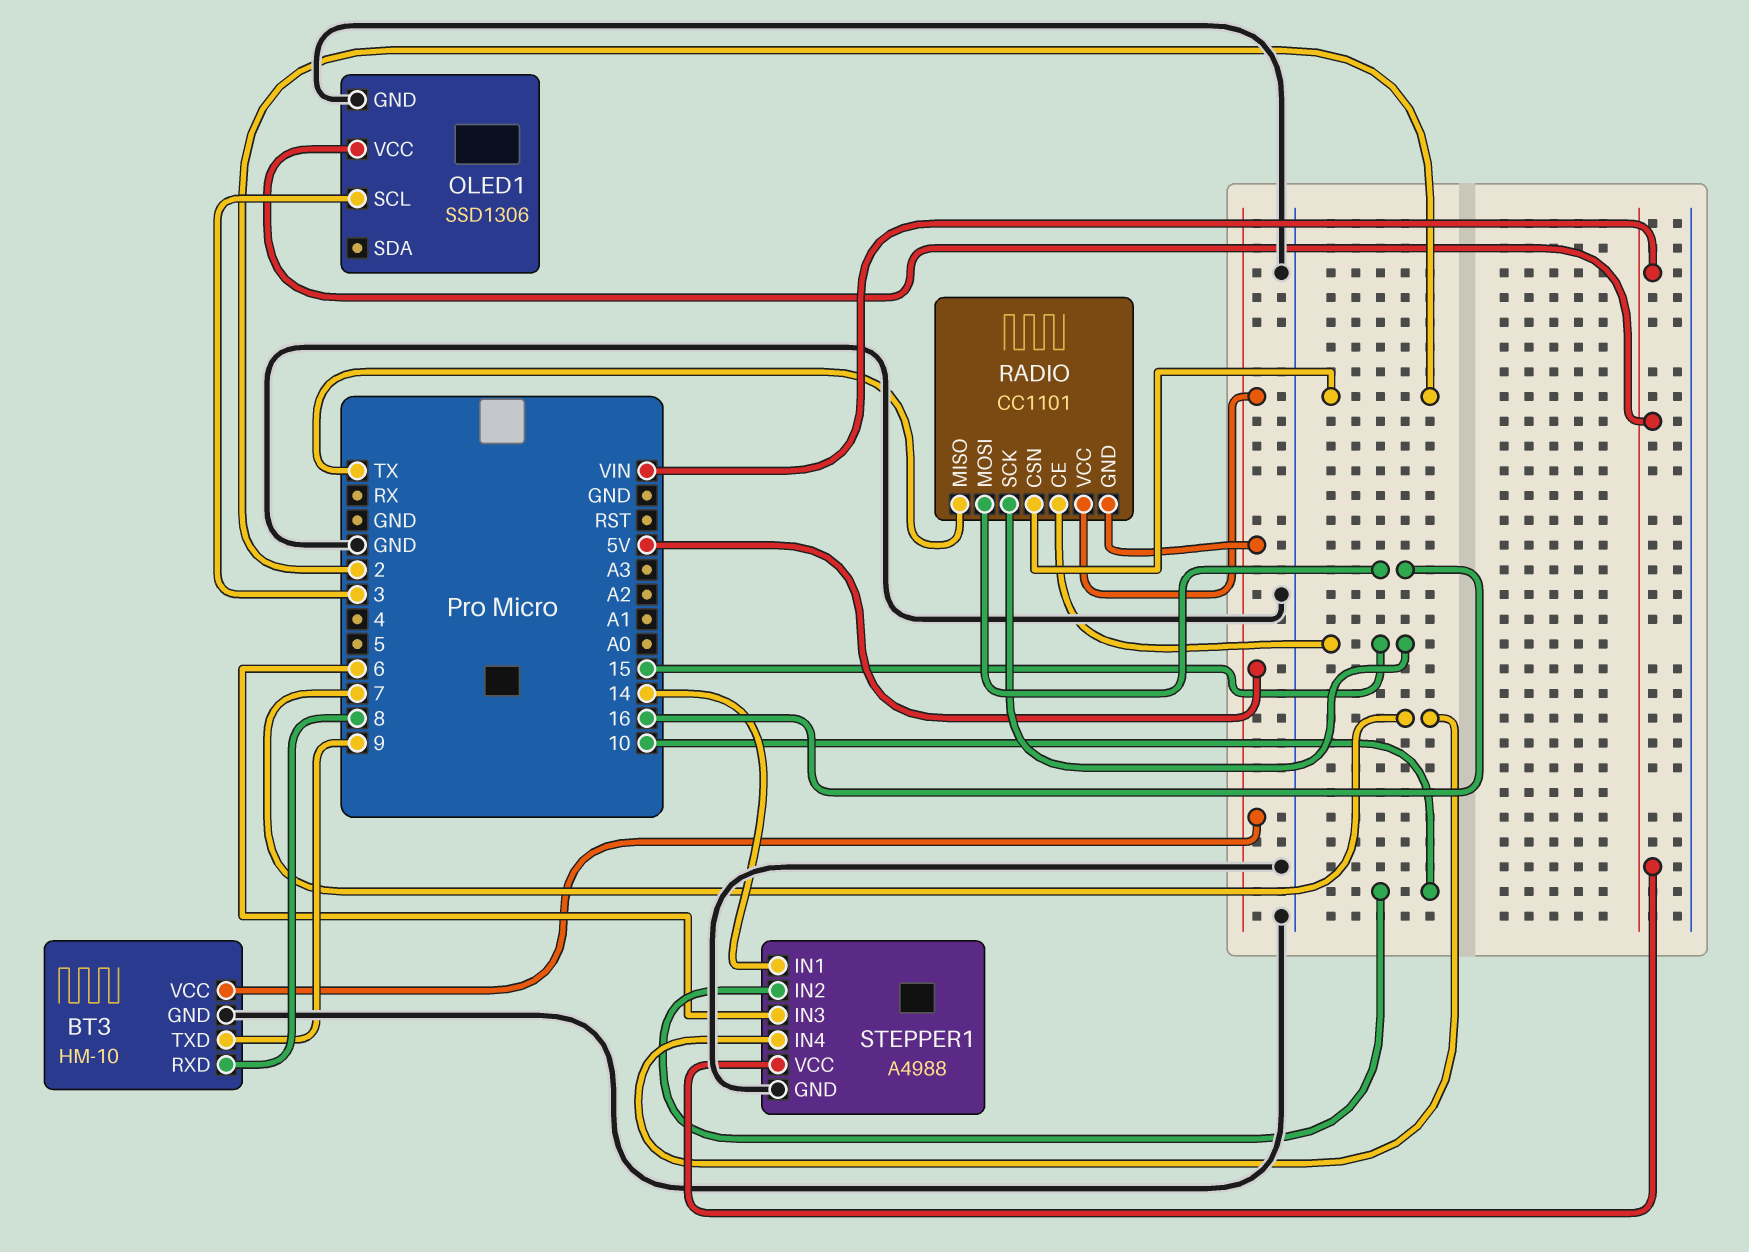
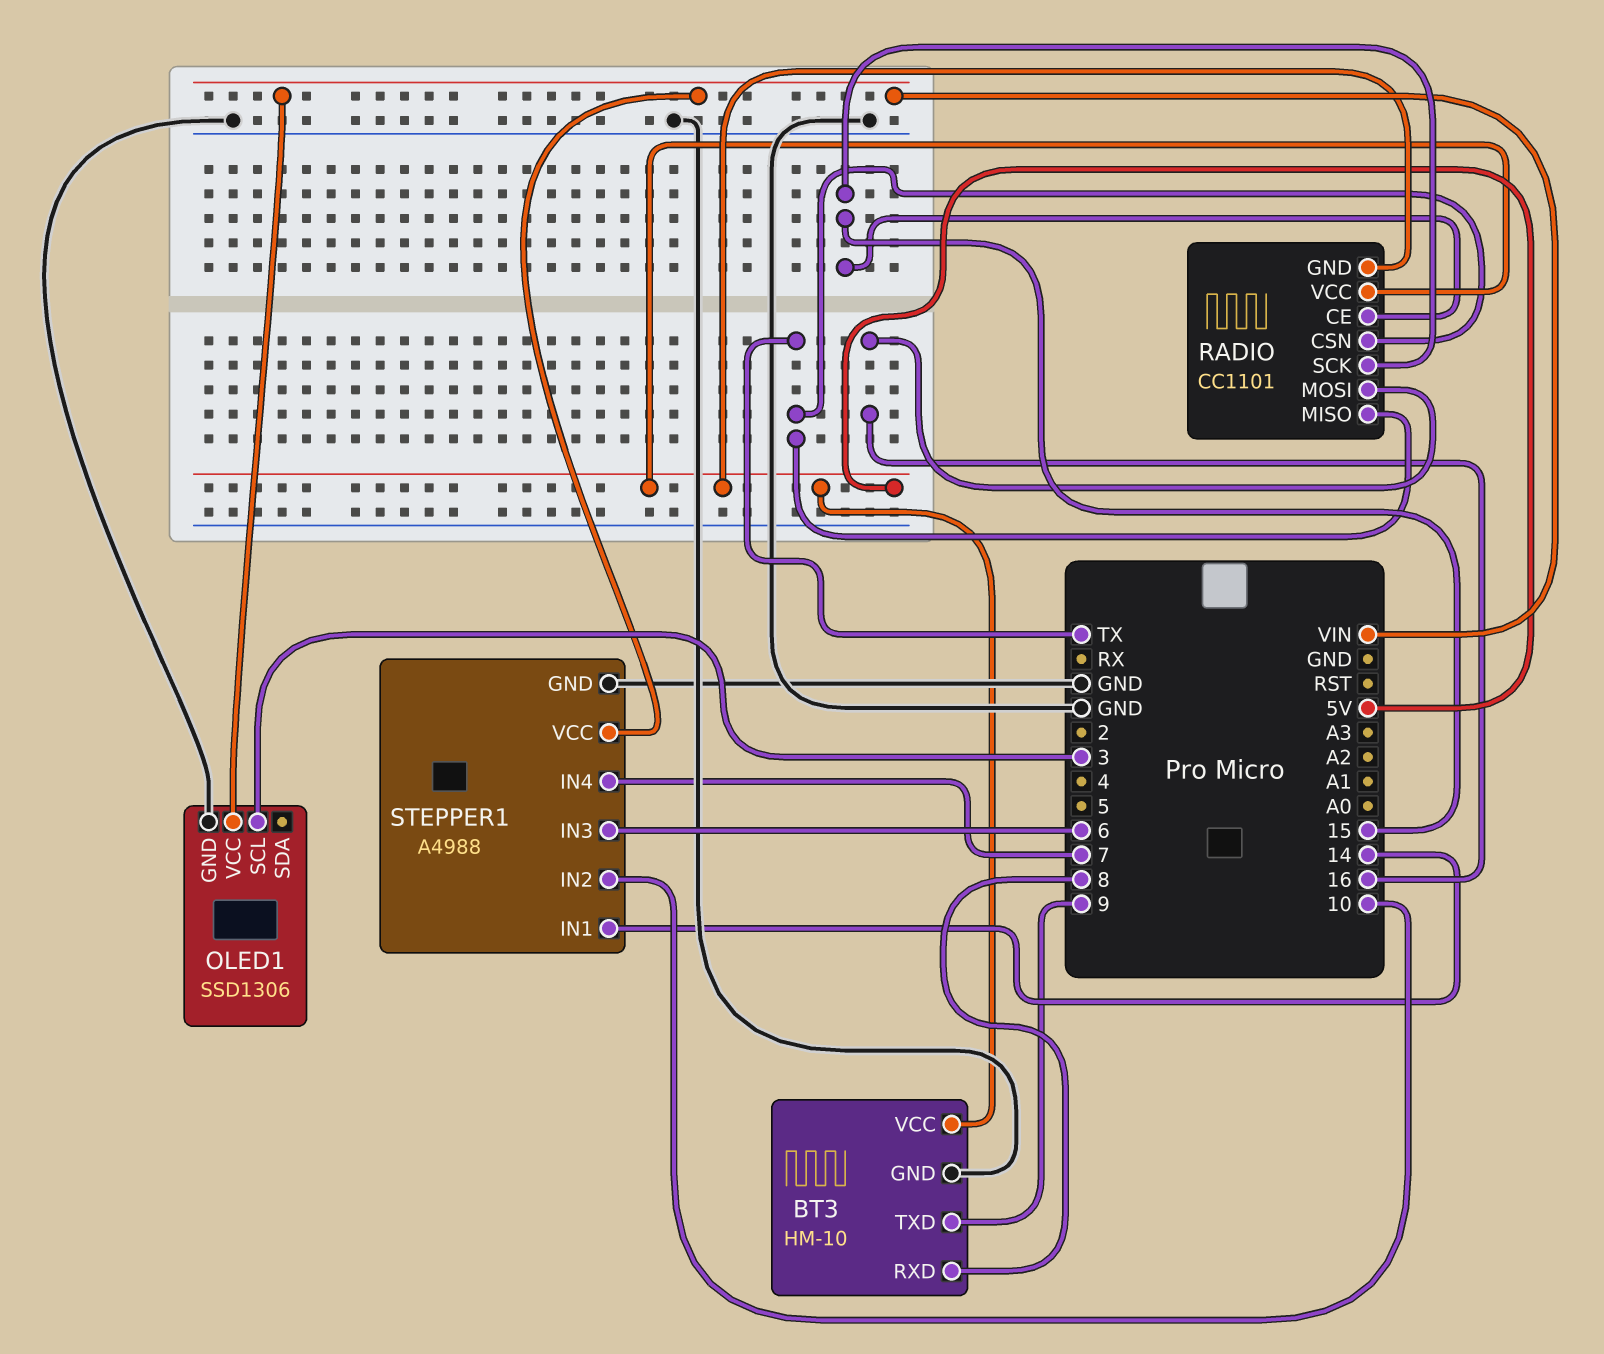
RADIO pin CSN: 2 -> TX

